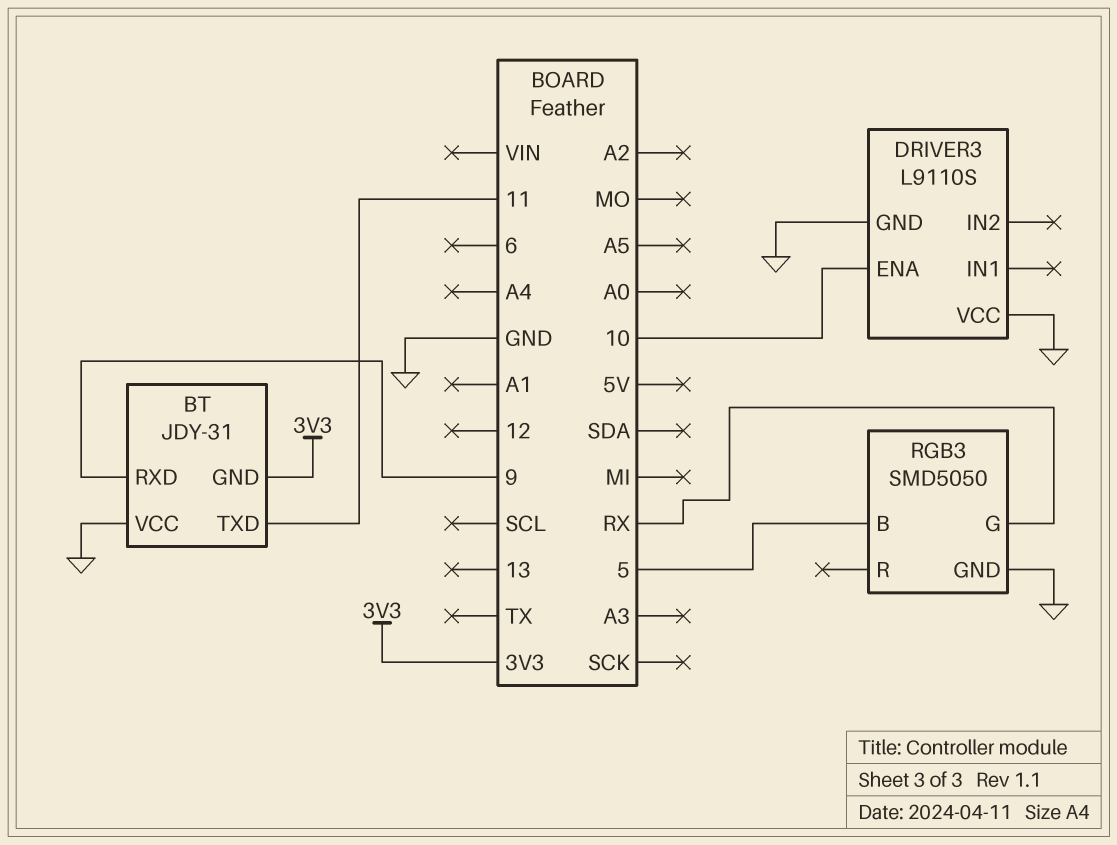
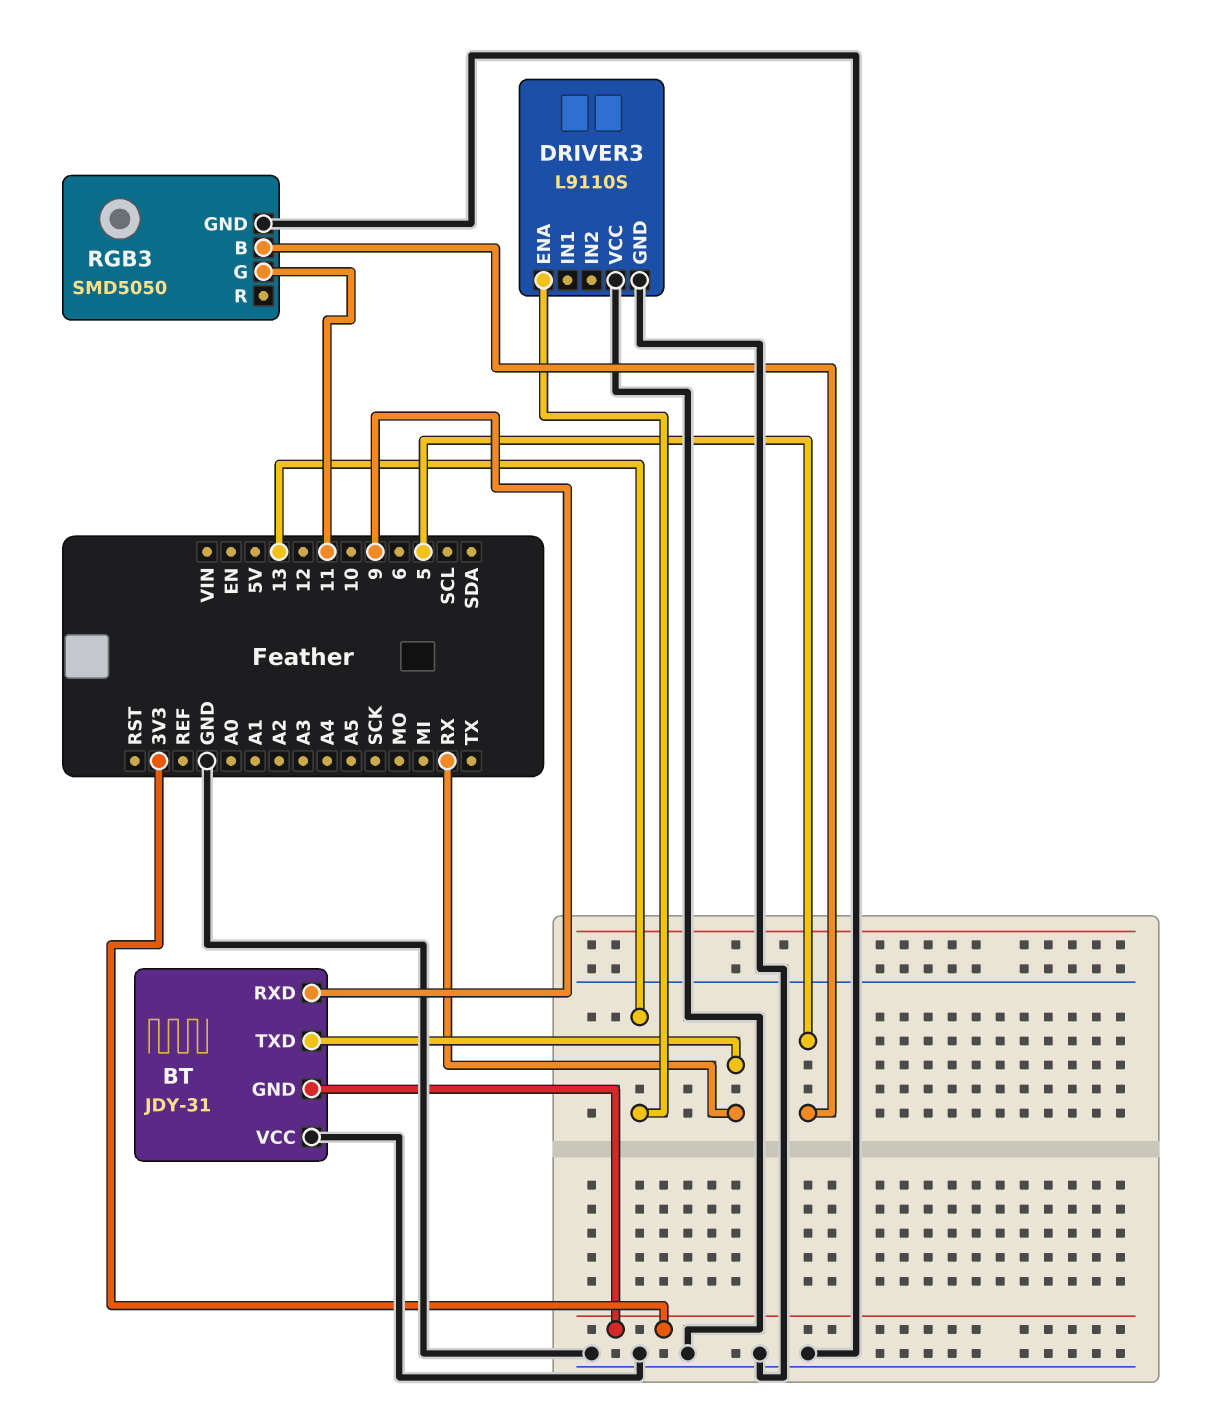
BT pin TXD: 11 -> RX
DRIVER3 pin ENA: 10 -> 13
RGB3 pin G: RX -> 11

